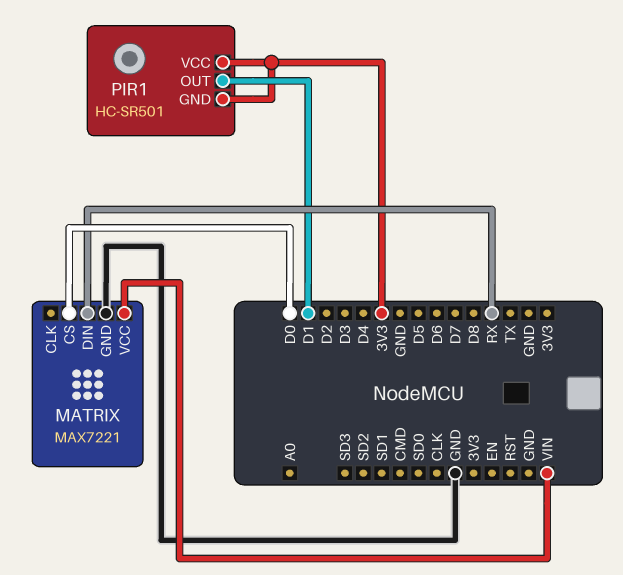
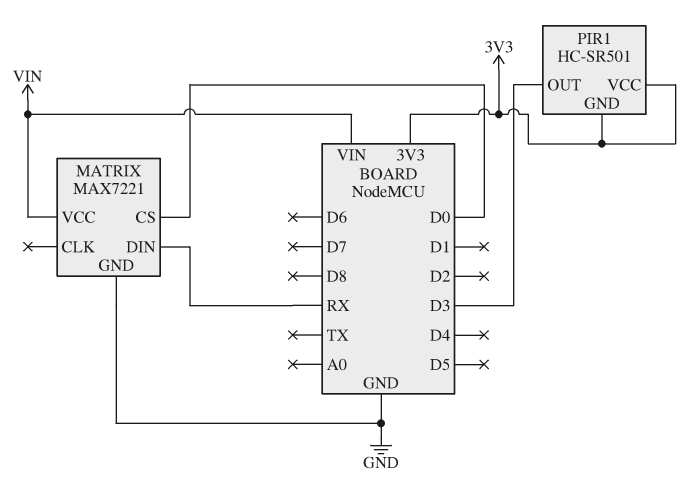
PIR1 pin OUT: D1 -> D3

